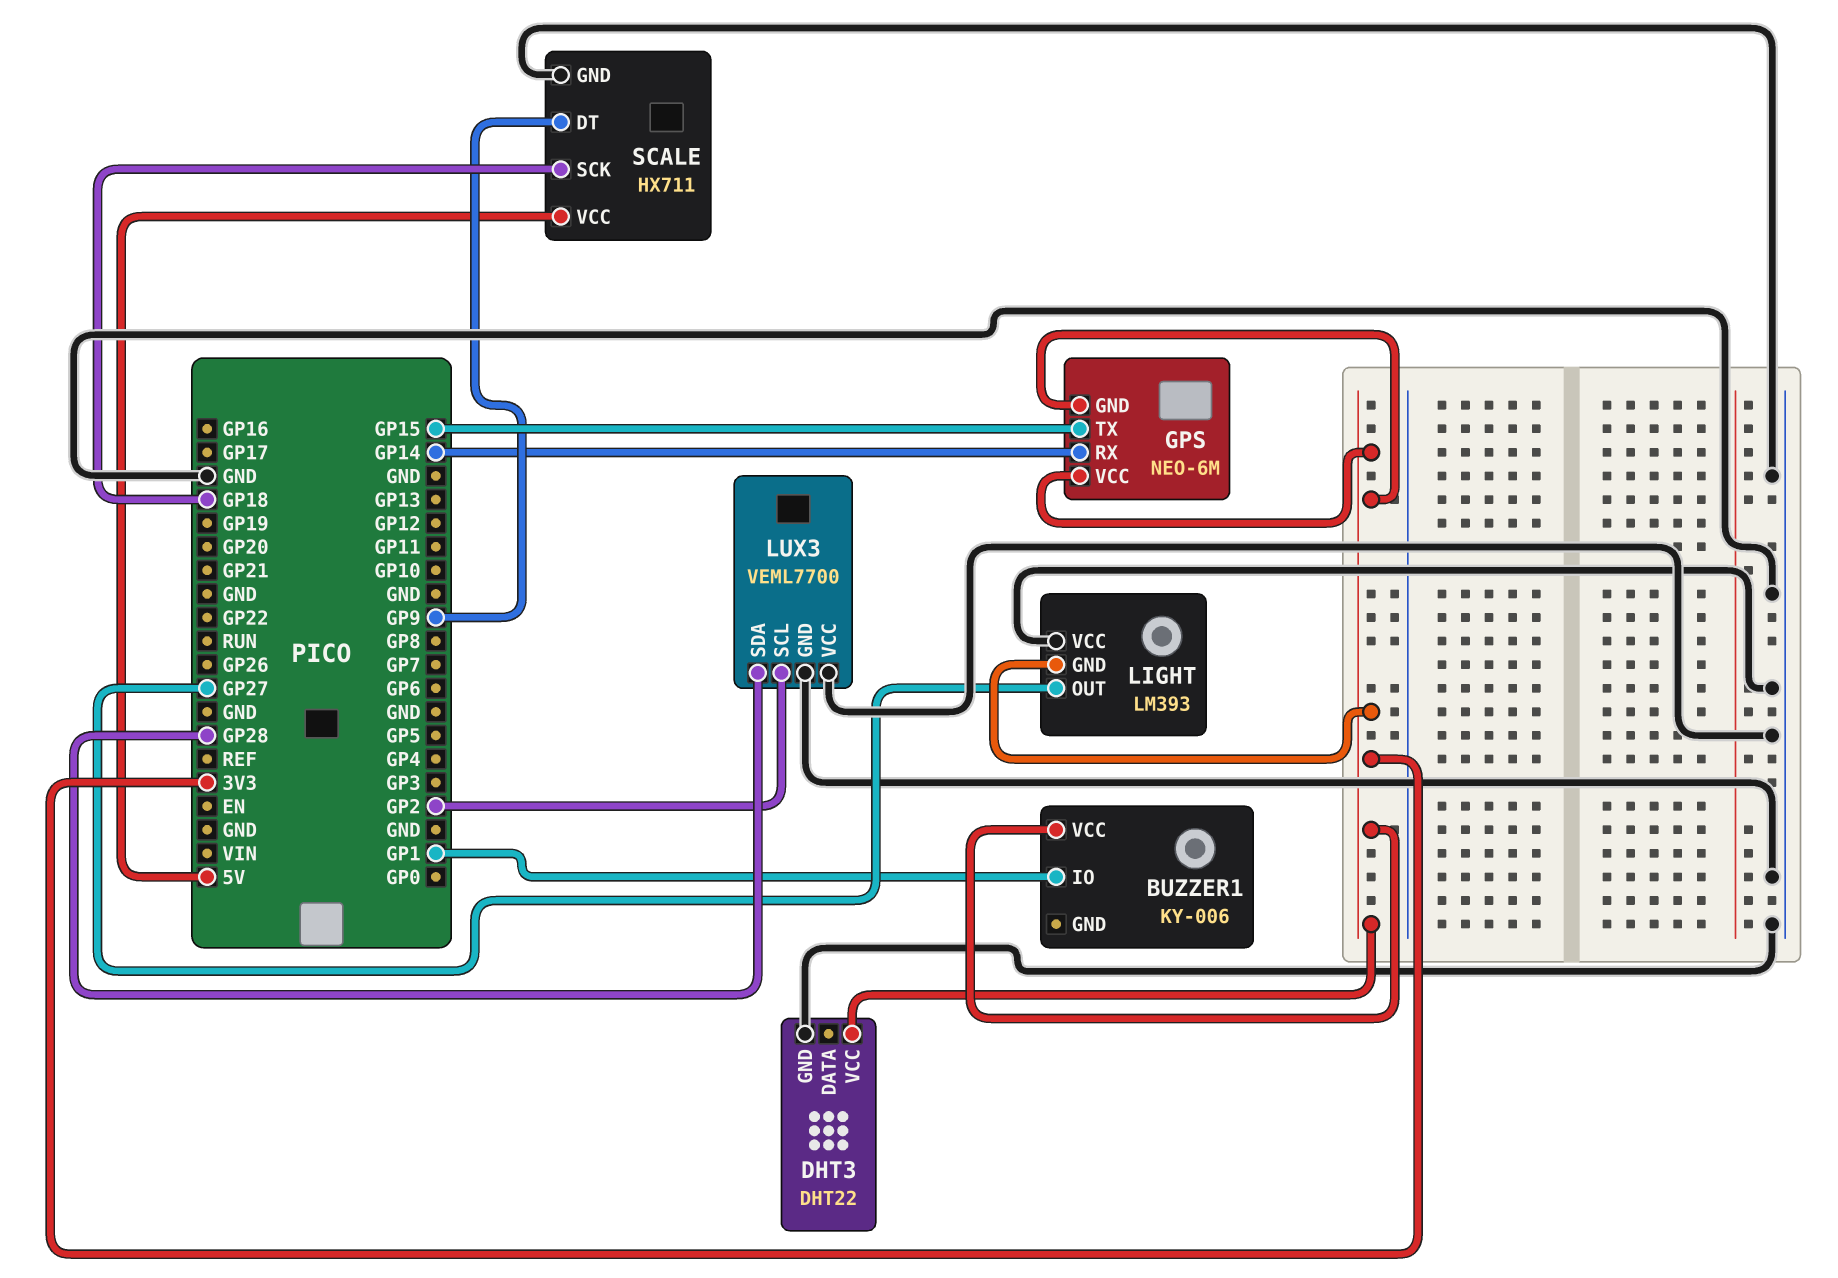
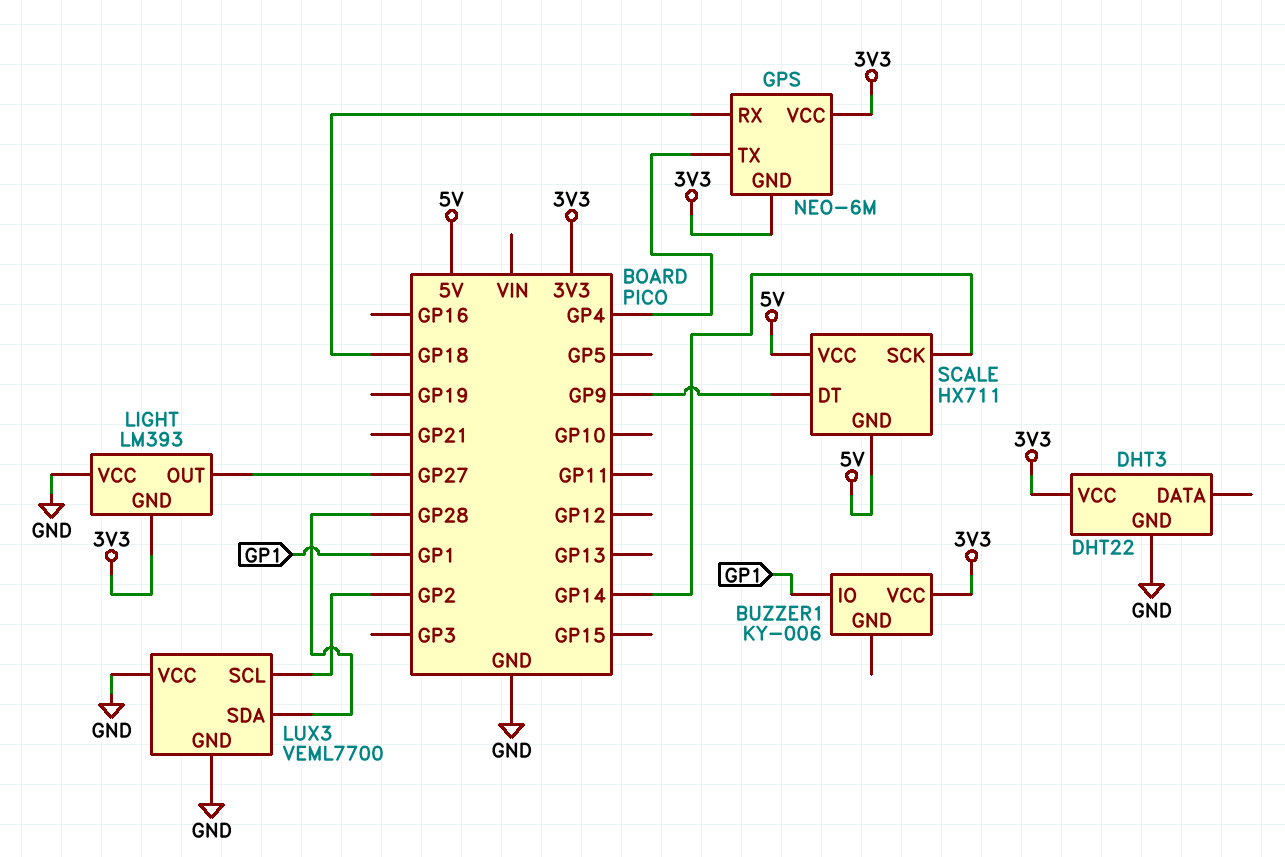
GPS pin RX: GP14 -> GP18
GPS pin TX: GP15 -> GP4
SCALE pin GND: GND -> 5V
SCALE pin SCK: GP18 -> GP14

